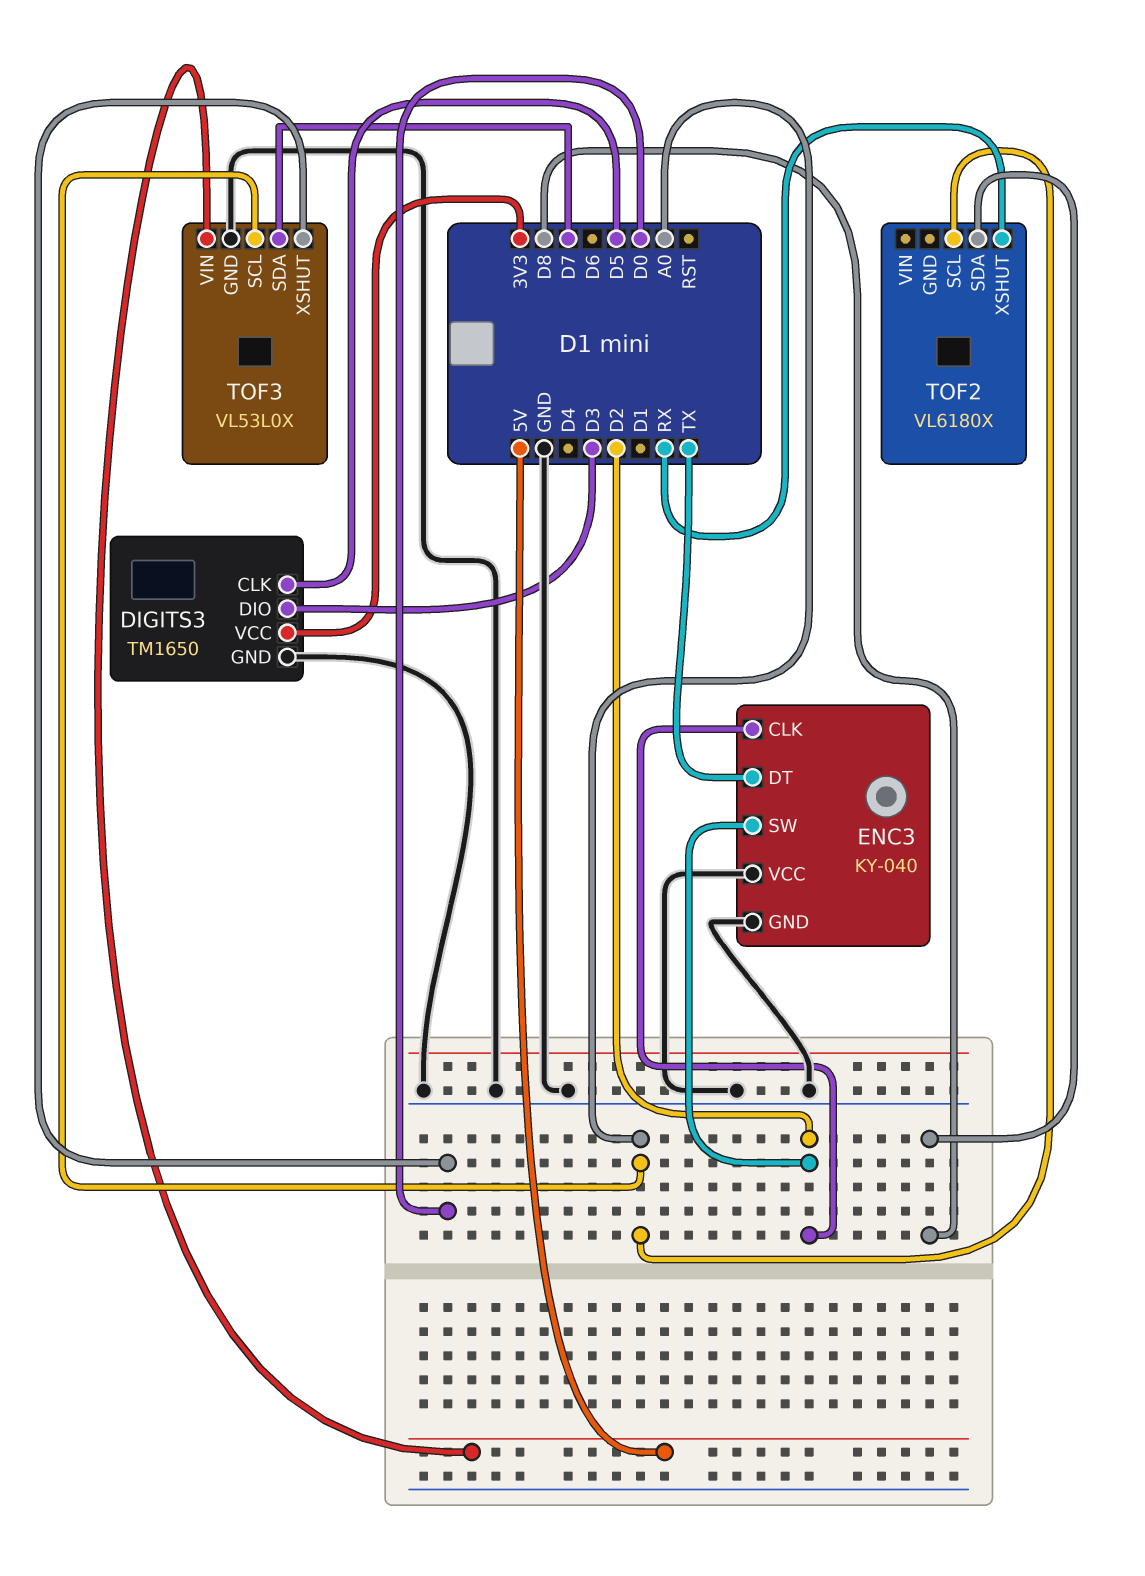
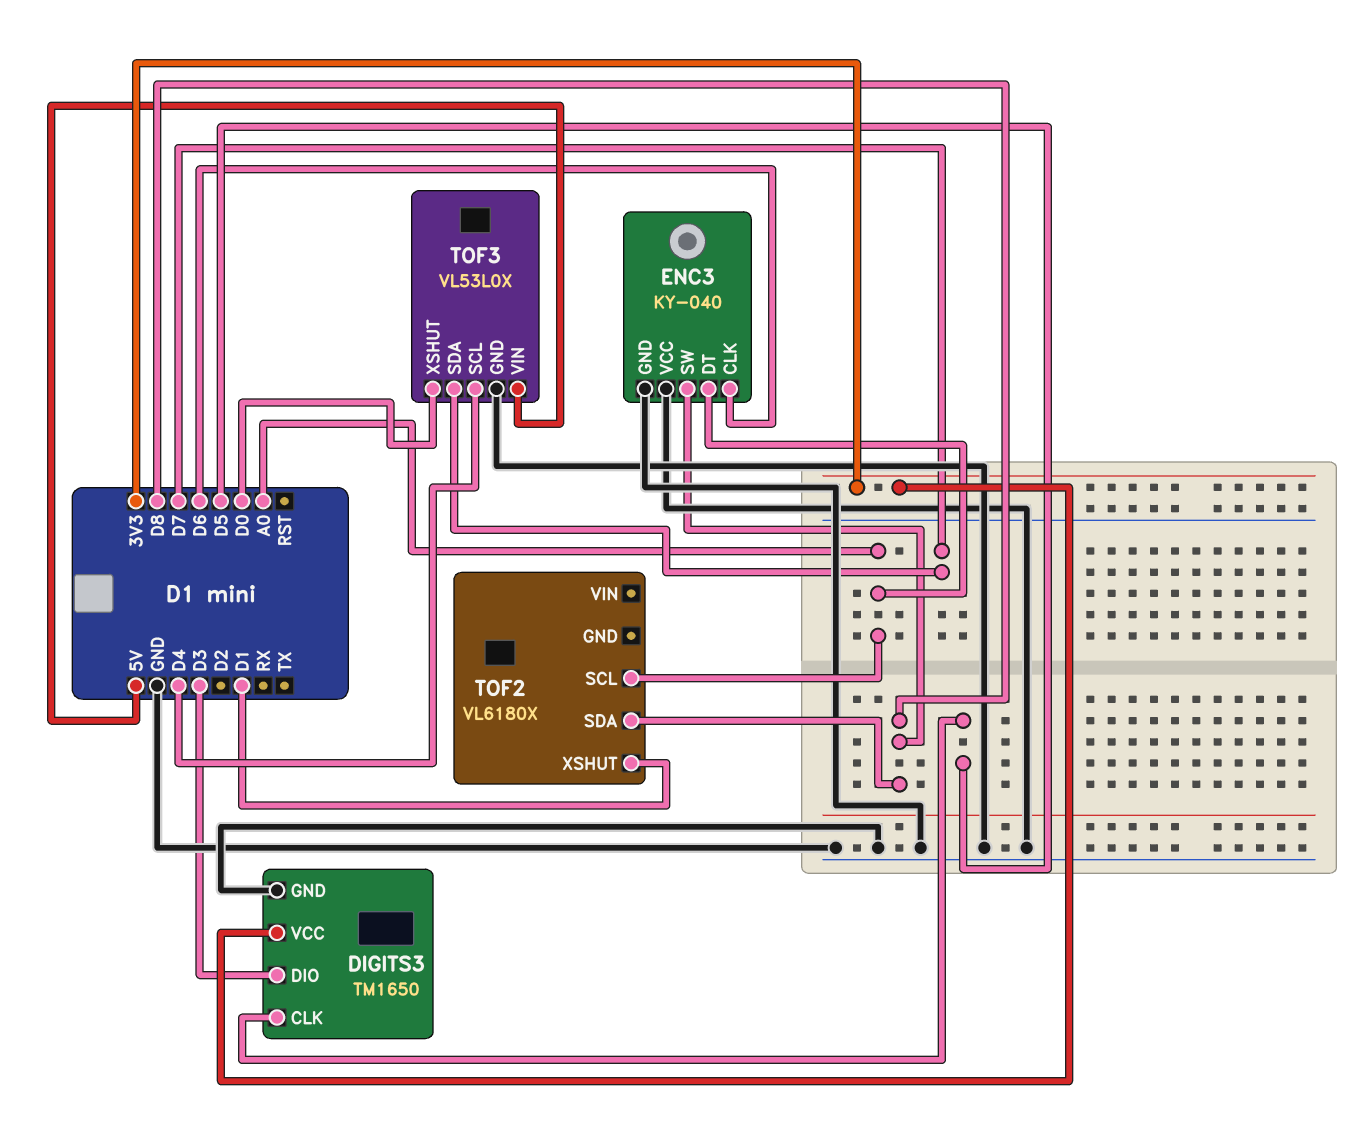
ENC3 pin CLK: D2 -> D6
ENC3 pin DT: TX -> A0
ENC3 pin SW: D2 -> D8
TOF2 pin XSHUT: RX -> D1
TOF3 pin SCL: A0 -> D4

